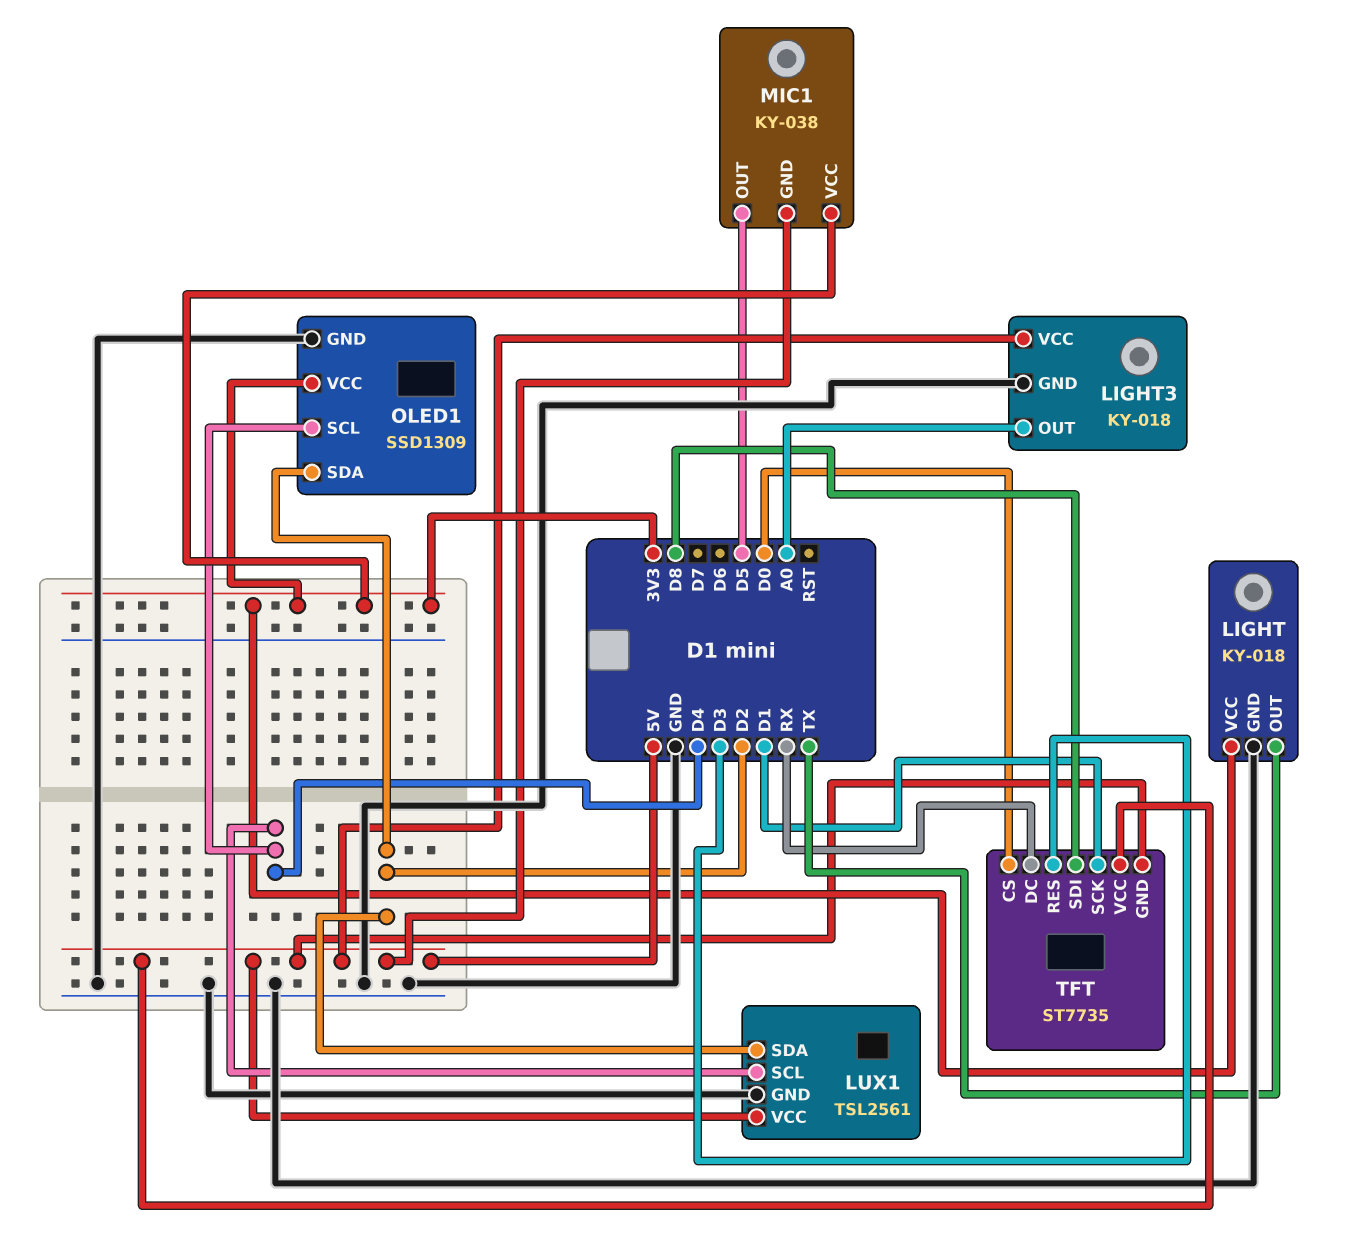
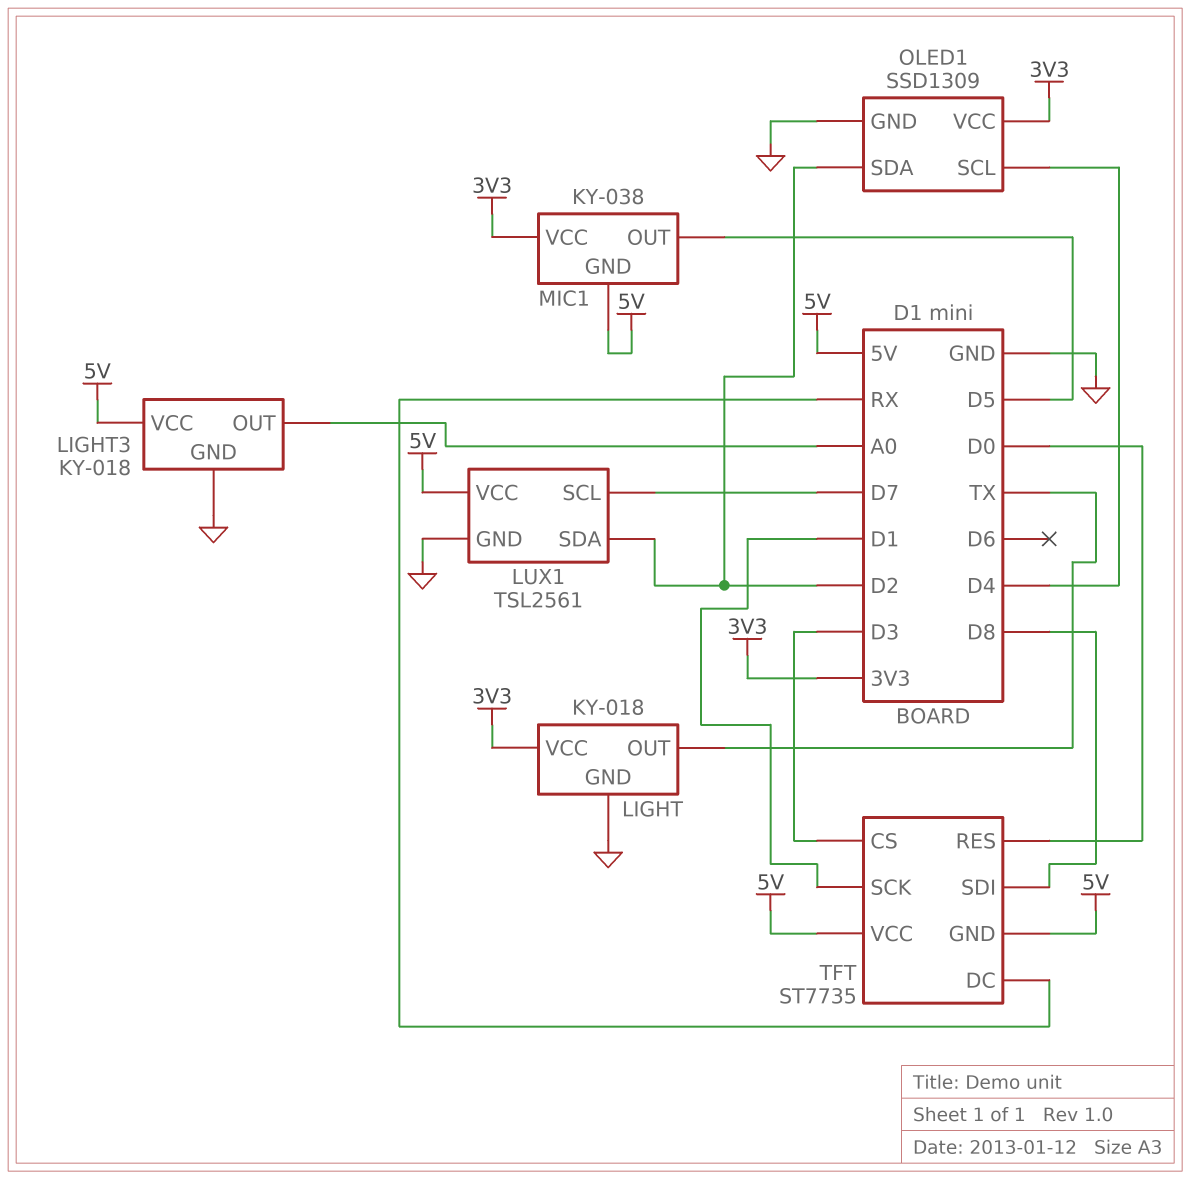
LUX1 pin SCL: D4 -> D7
TFT pin CS: D0 -> D3
TFT pin RES: D3 -> D0

